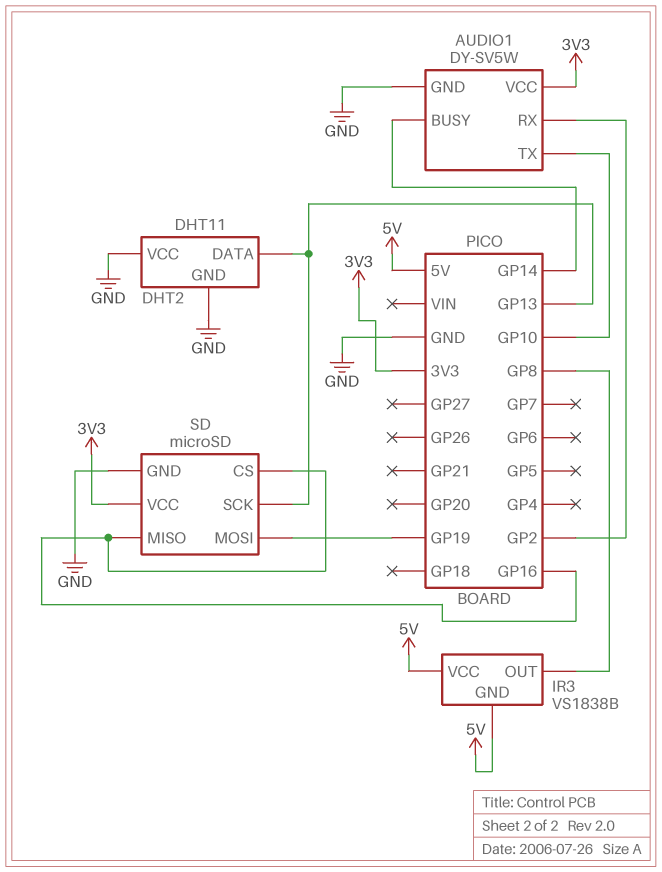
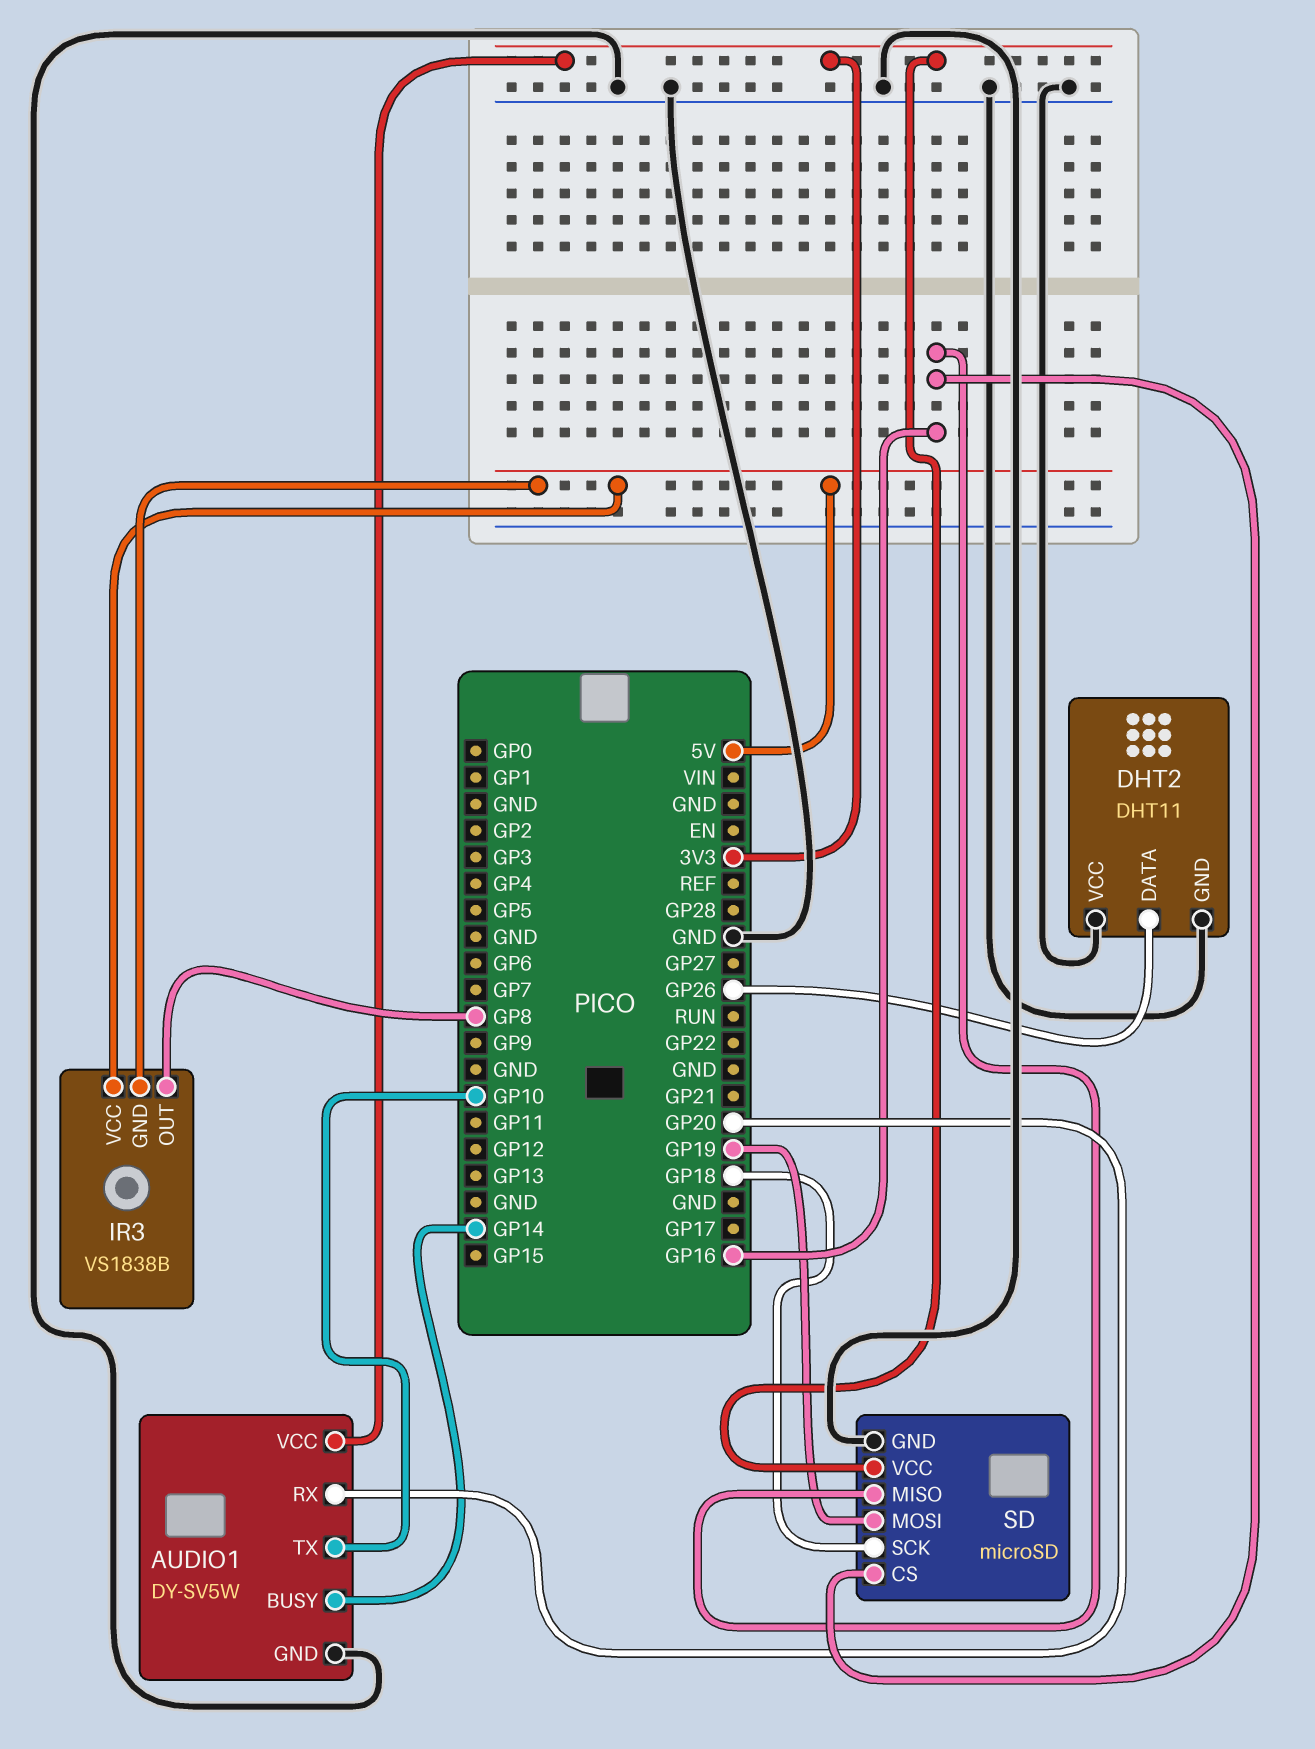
AUDIO1 pin RX: GP2 -> GP20
DHT2 pin DATA: GP13 -> GP26
SD pin SCK: GP13 -> GP18

